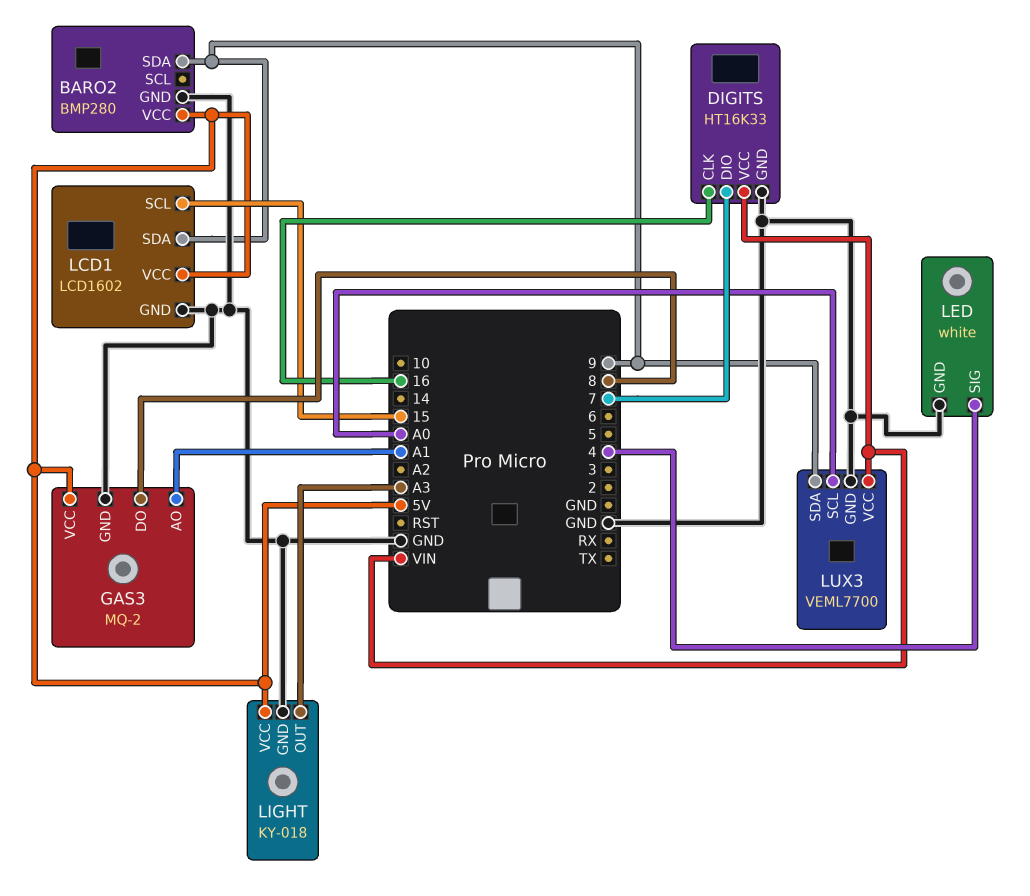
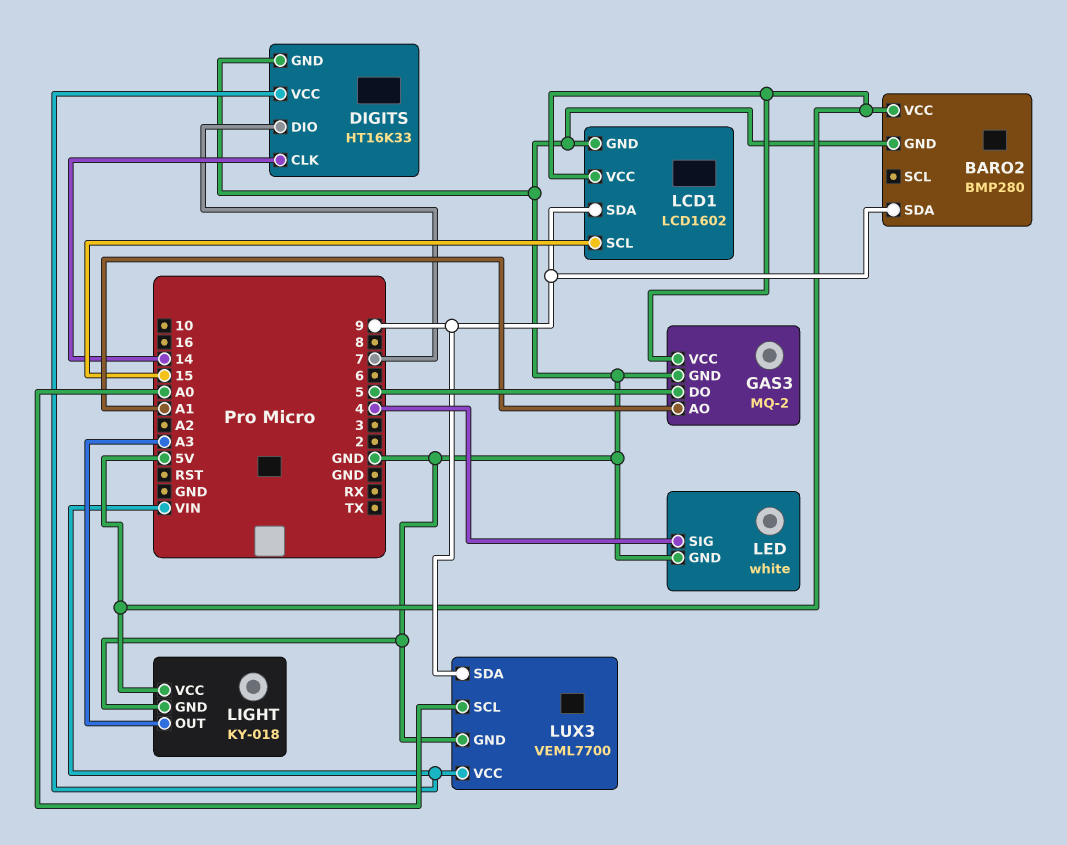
DIGITS pin CLK: 16 -> 14
GAS3 pin DO: 8 -> 5

